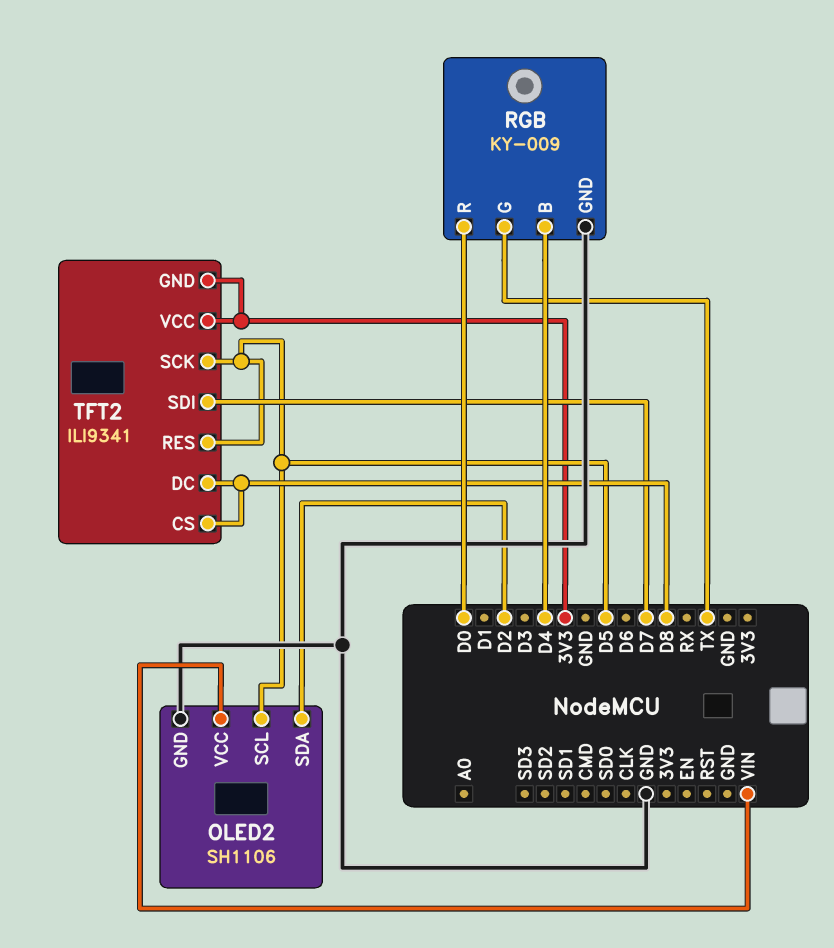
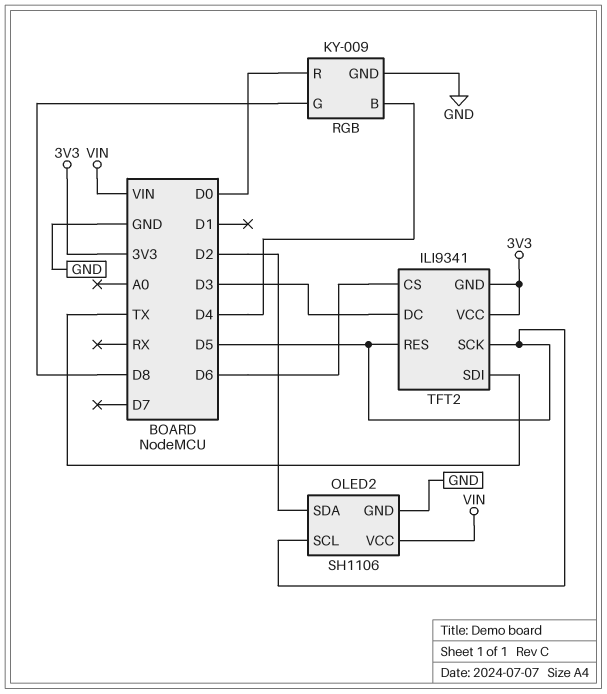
RGB pin G: TX -> D8
TFT2 pin CS: D8 -> D6
TFT2 pin DC: D8 -> D3
TFT2 pin SDI: D7 -> TX

